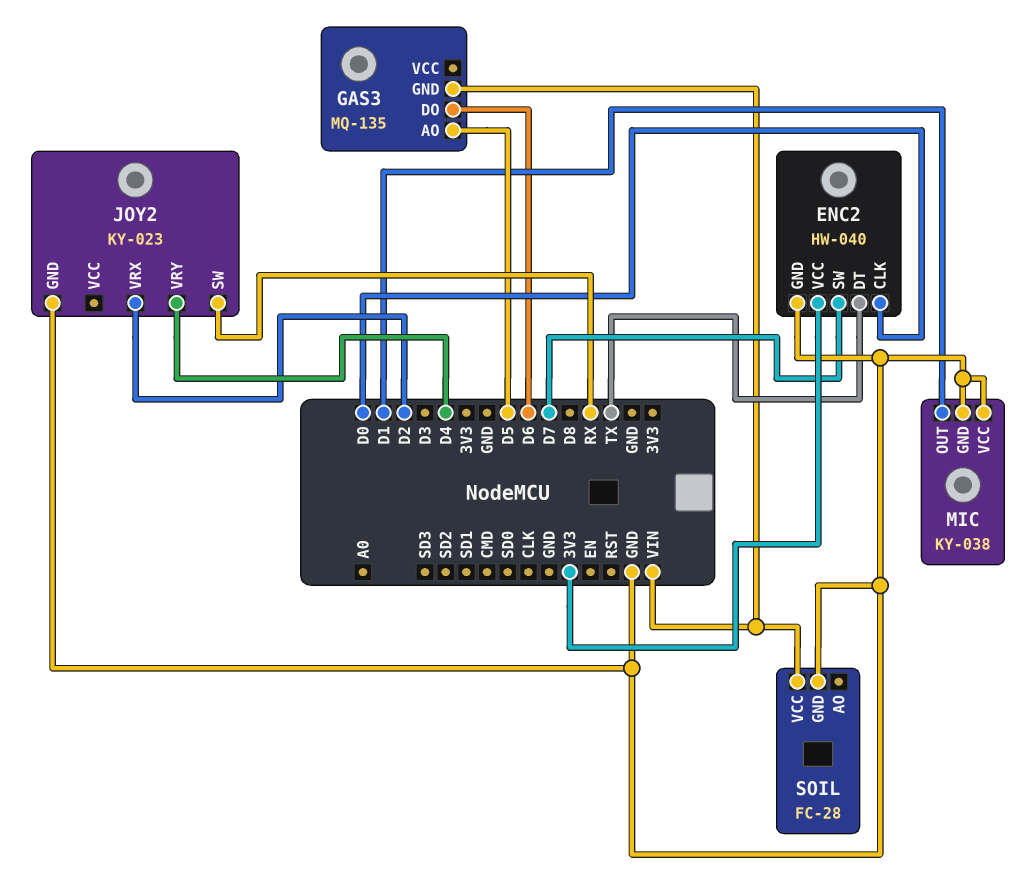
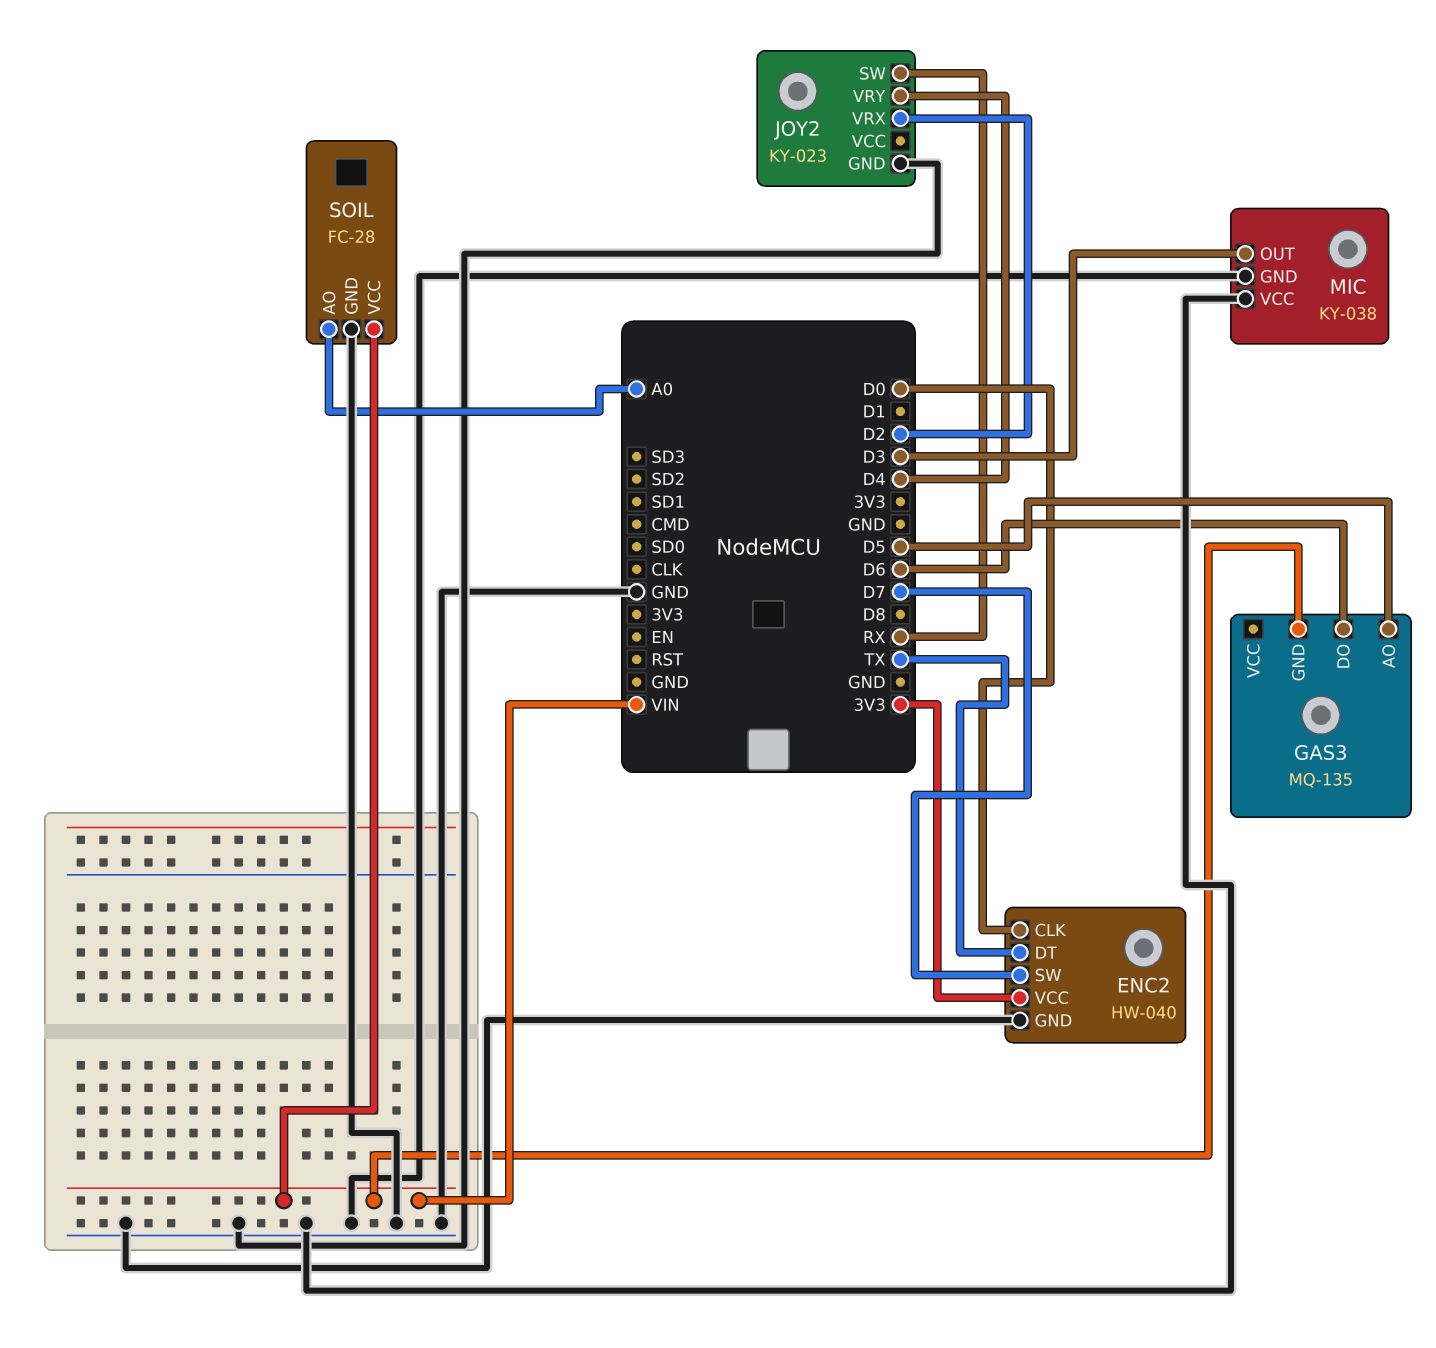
MIC pin OUT: D1 -> D3
SOIL pin AO: none -> A0

